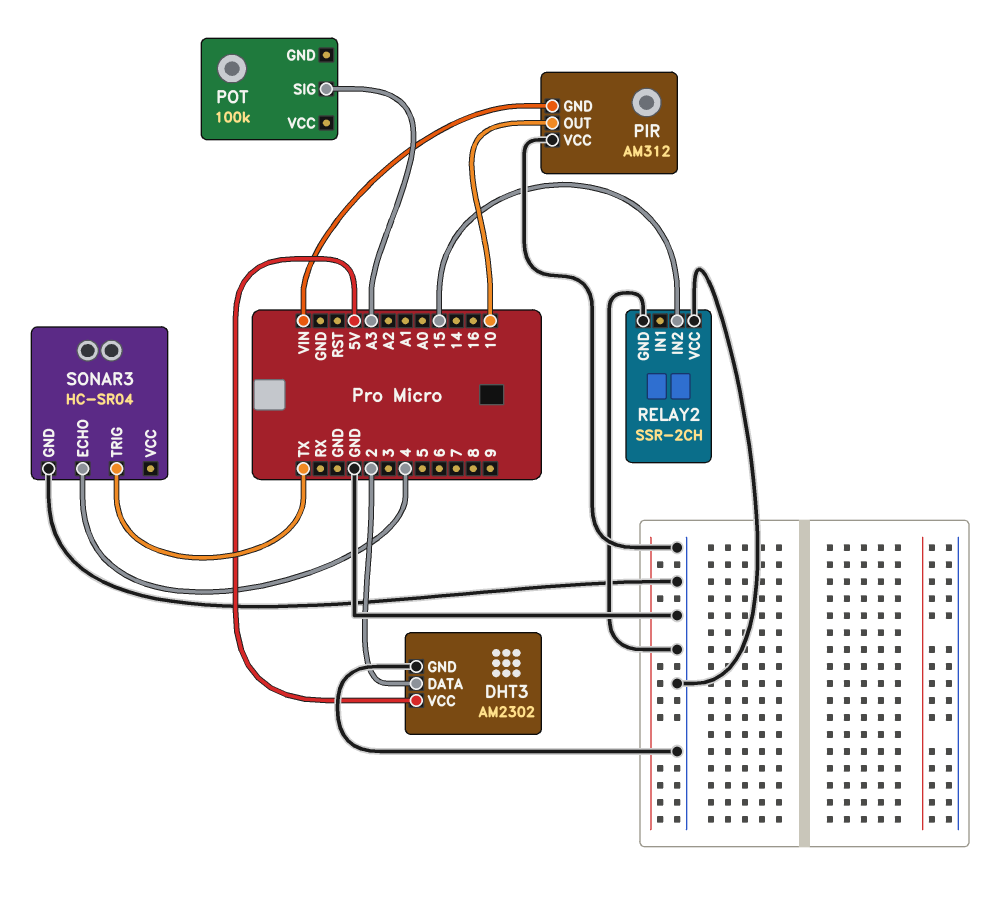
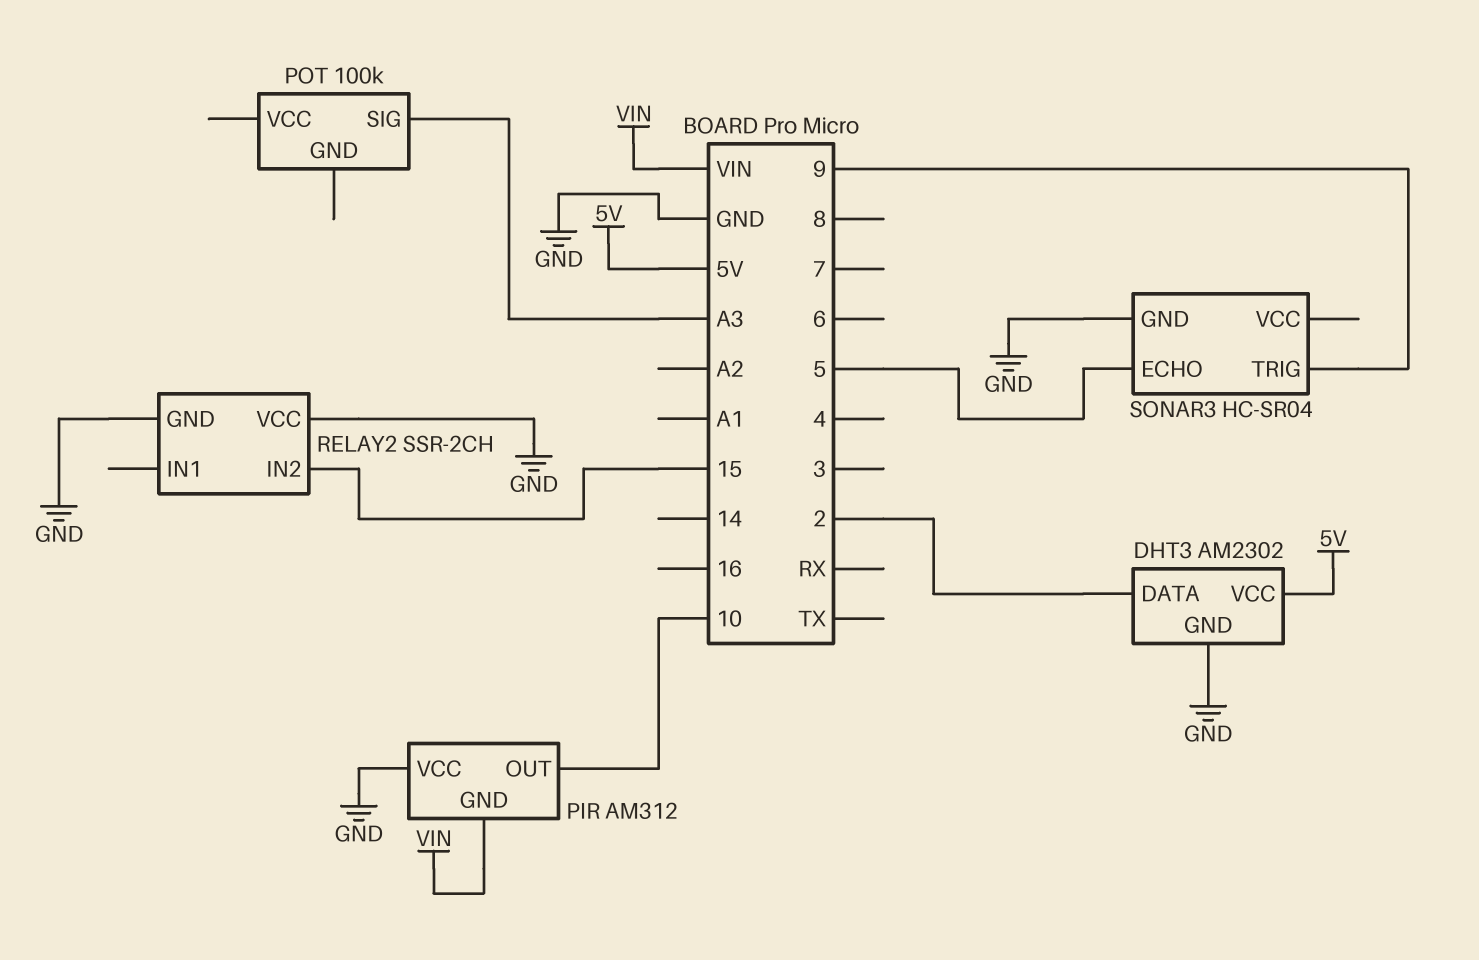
SONAR3 pin ECHO: 4 -> 5
SONAR3 pin TRIG: TX -> 9

